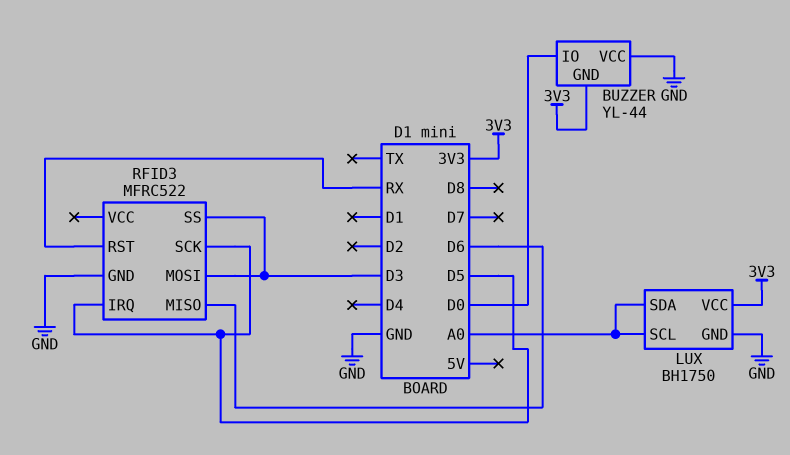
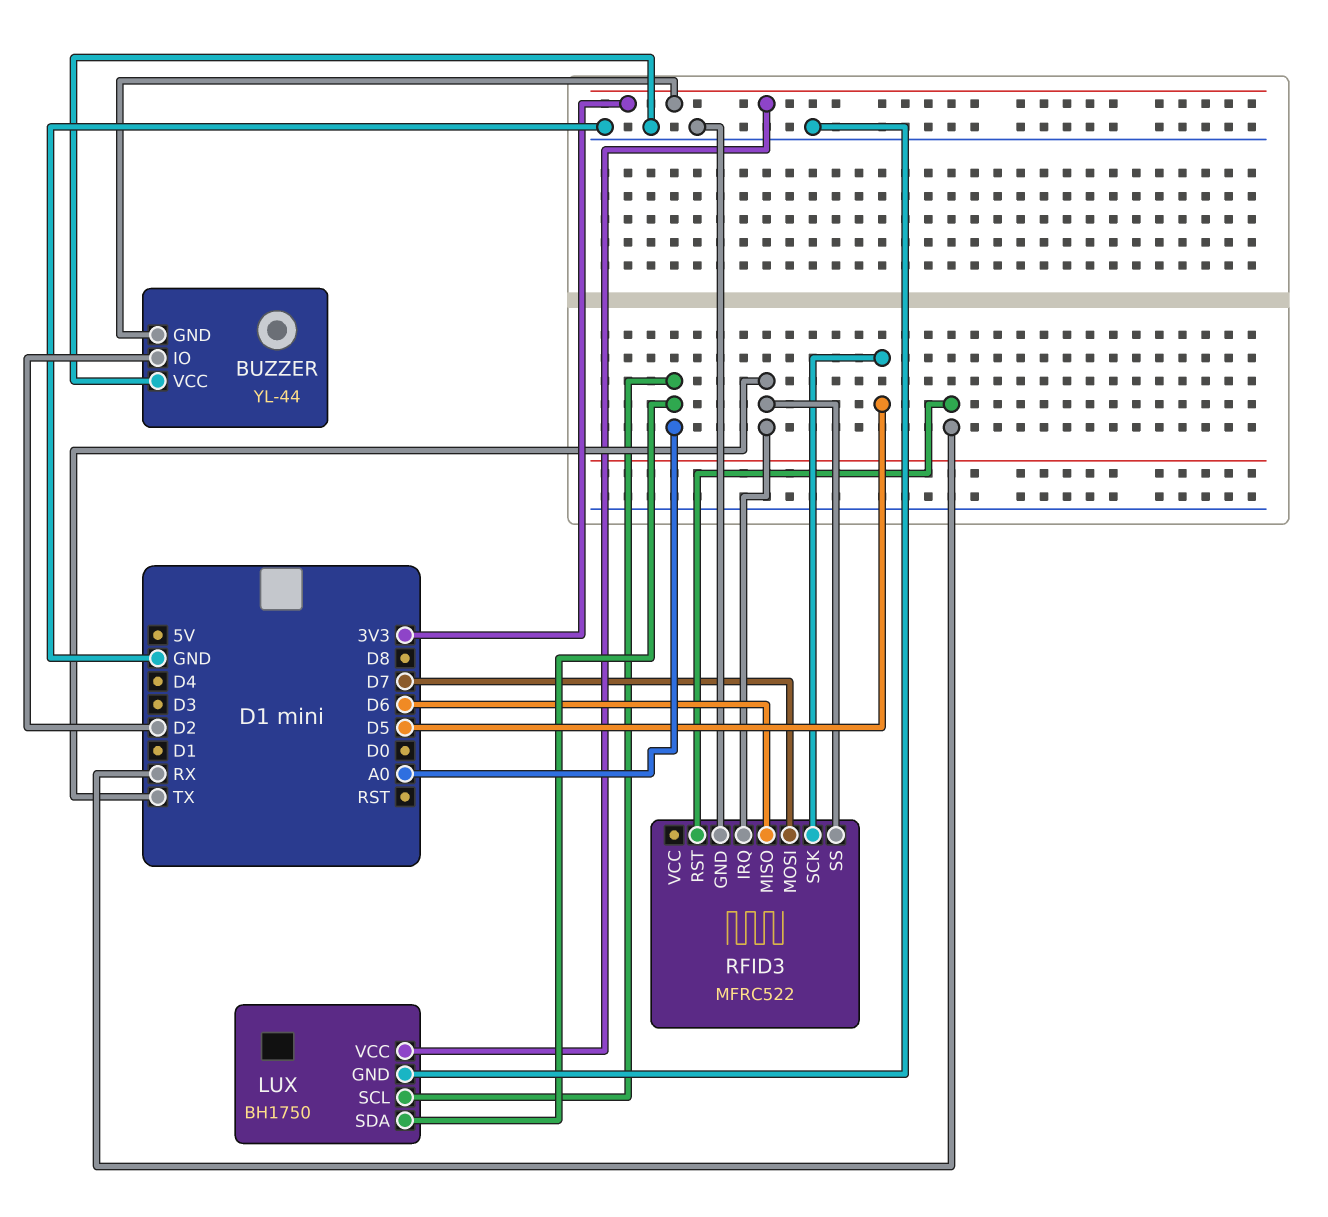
BUZZER pin IO: D0 -> D2
RFID3 pin IRQ: D5 -> TX
RFID3 pin MOSI: D3 -> D7
RFID3 pin SS: D3 -> TX

